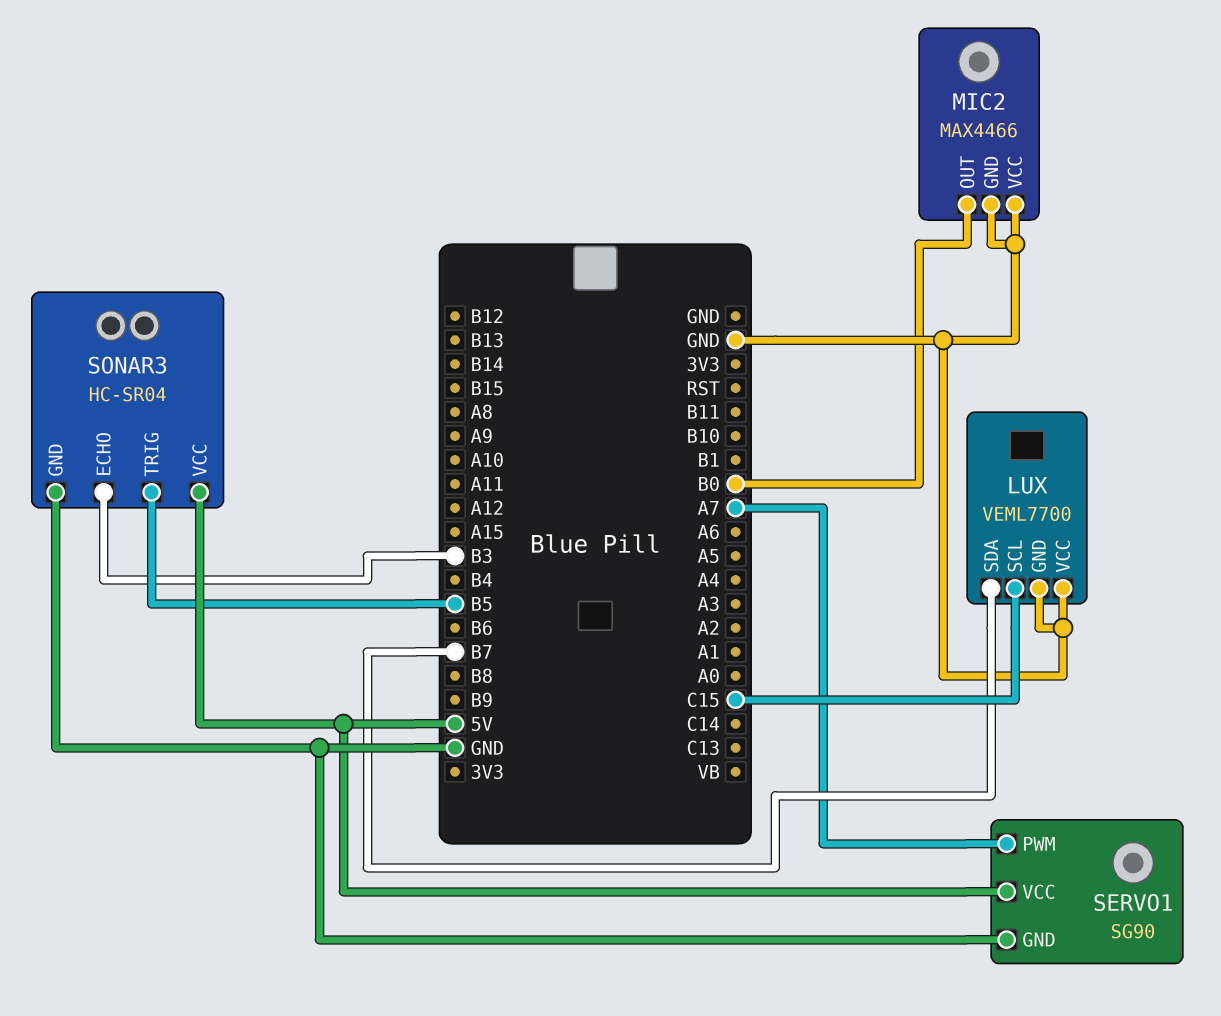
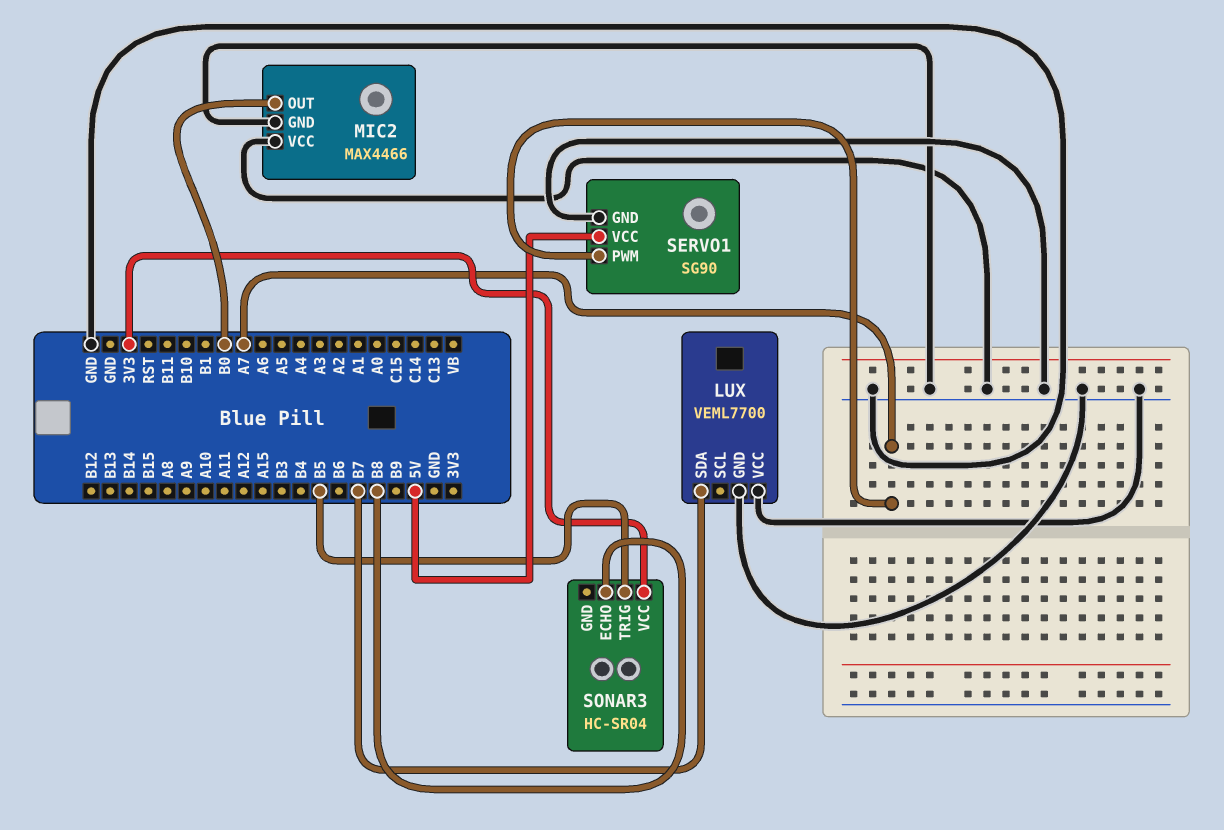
LUX pin SCL: C15 -> none
SONAR3 pin ECHO: B3 -> B8
SONAR3 pin GND: GND -> none
SONAR3 pin VCC: 5V -> 3V3

